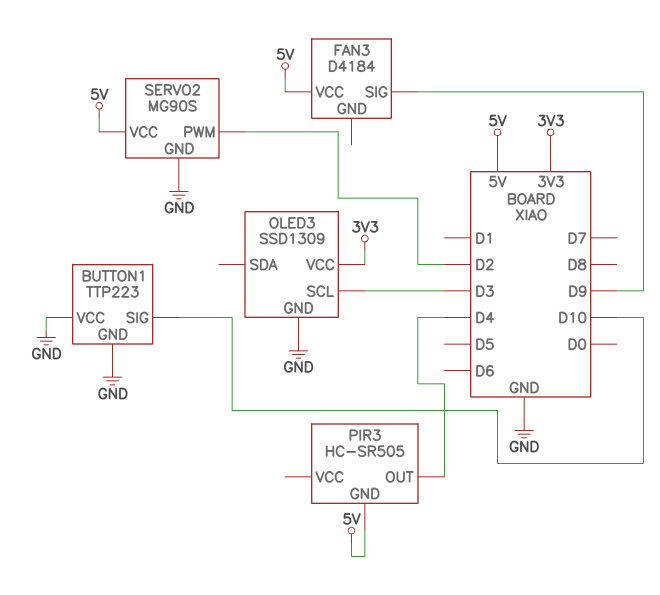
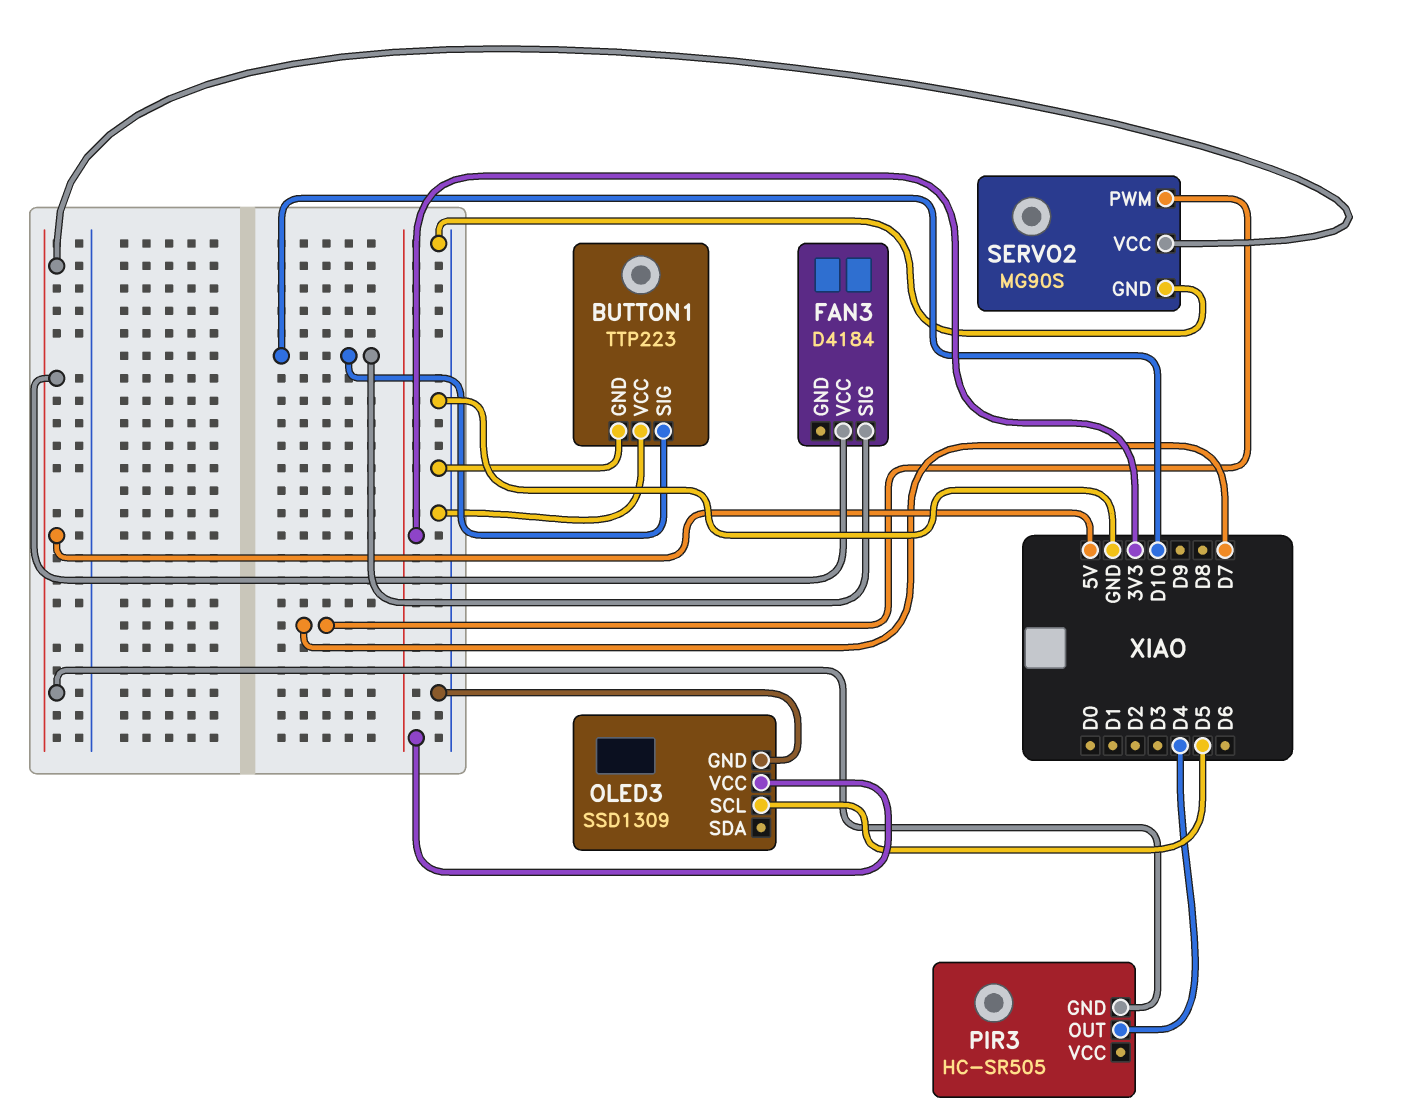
FAN3 pin SIG: D9 -> D10
OLED3 pin SCL: D3 -> D5
SERVO2 pin PWM: D2 -> D7

